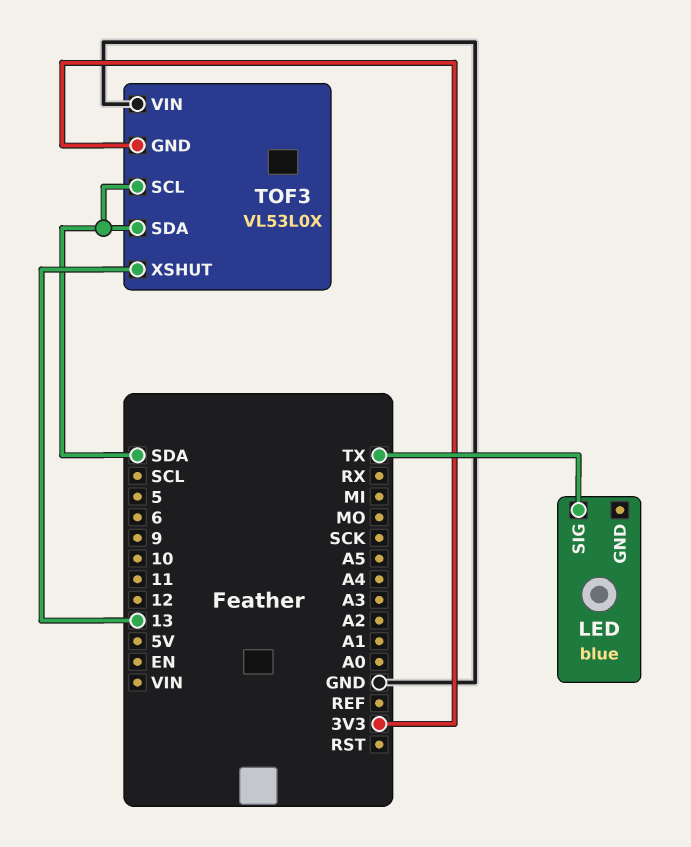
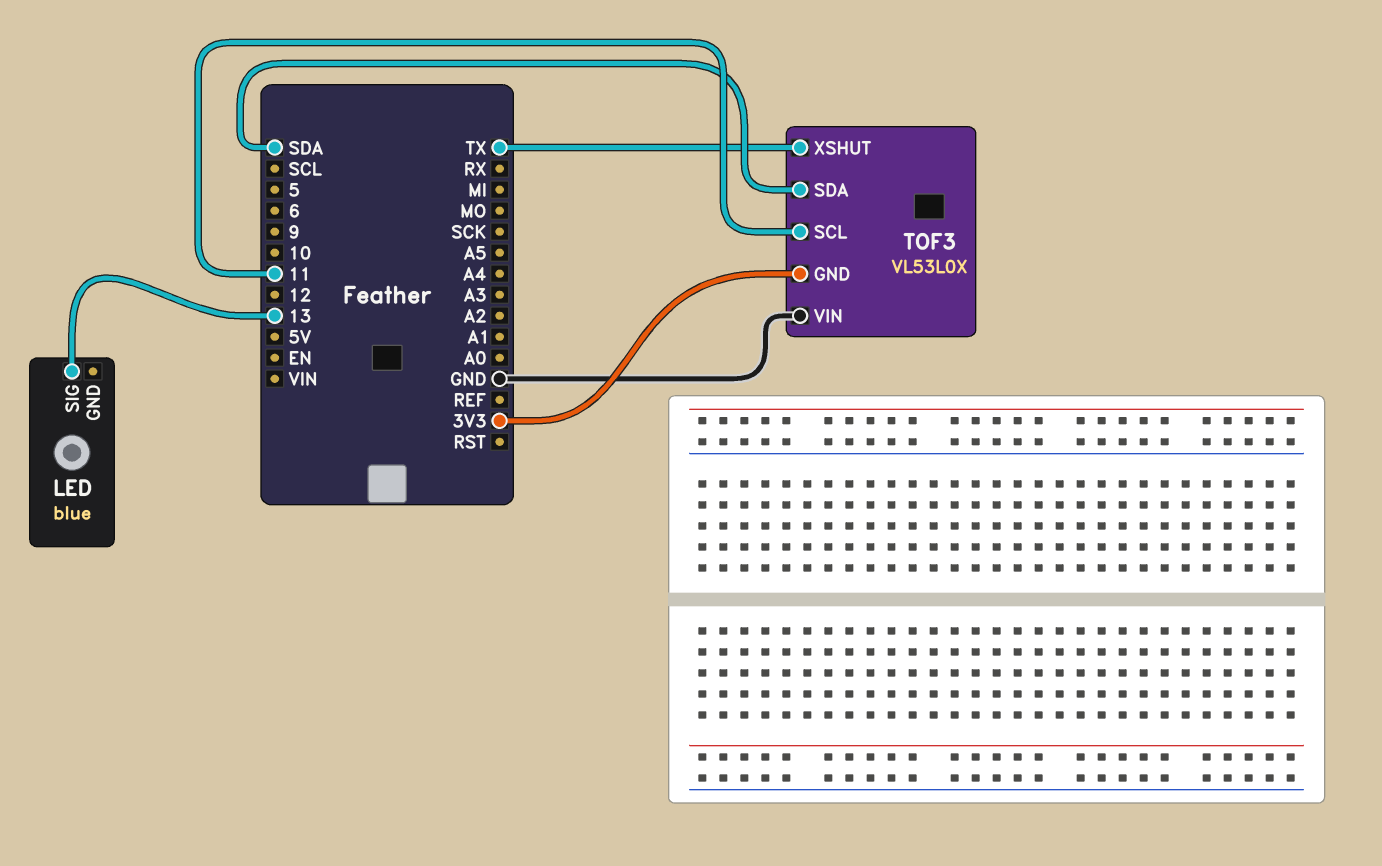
LED pin SIG: TX -> 13
TOF3 pin SCL: SDA -> 11
TOF3 pin XSHUT: 13 -> TX

